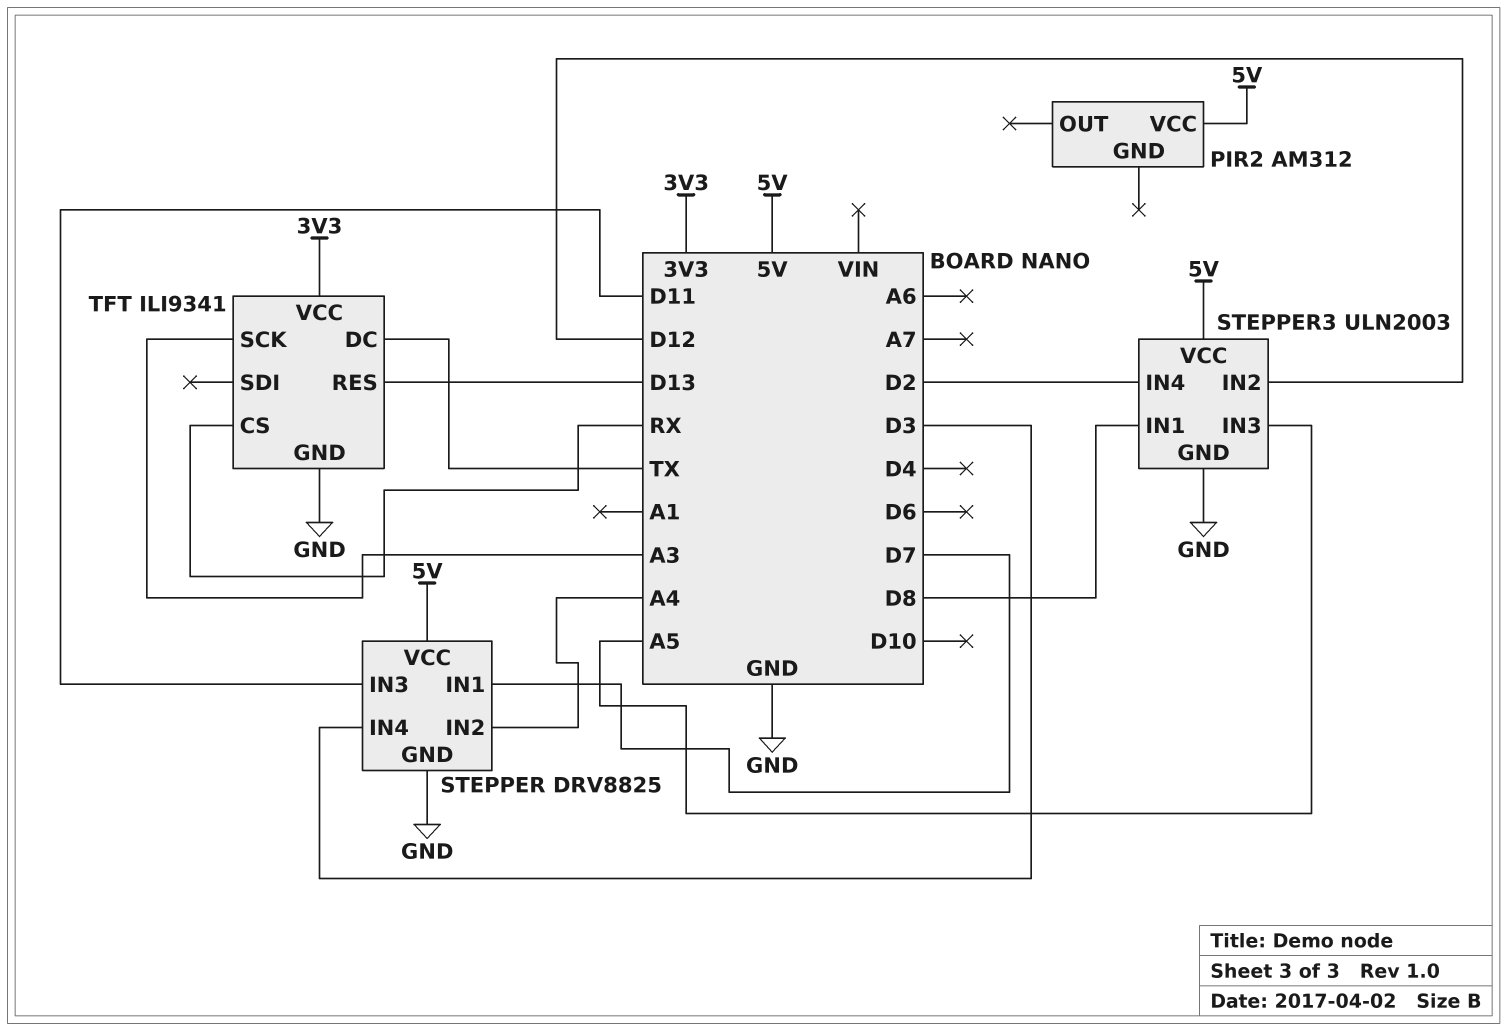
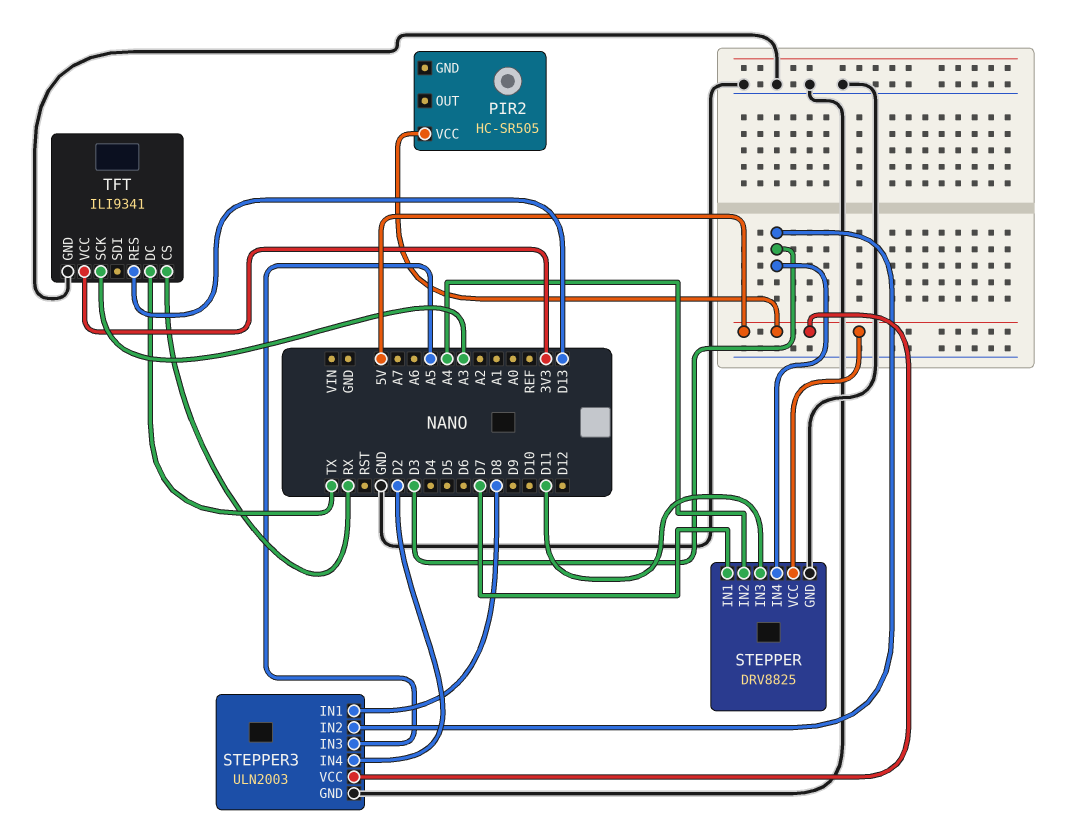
PIR2: AM312 -> HC-SR505
STEPPER3 pin IN2: D12 -> D3

